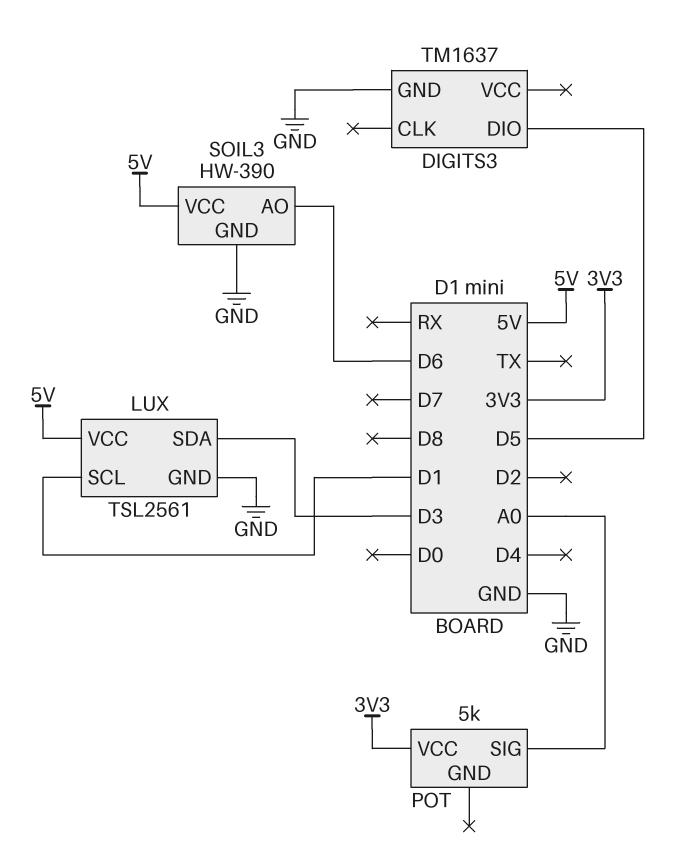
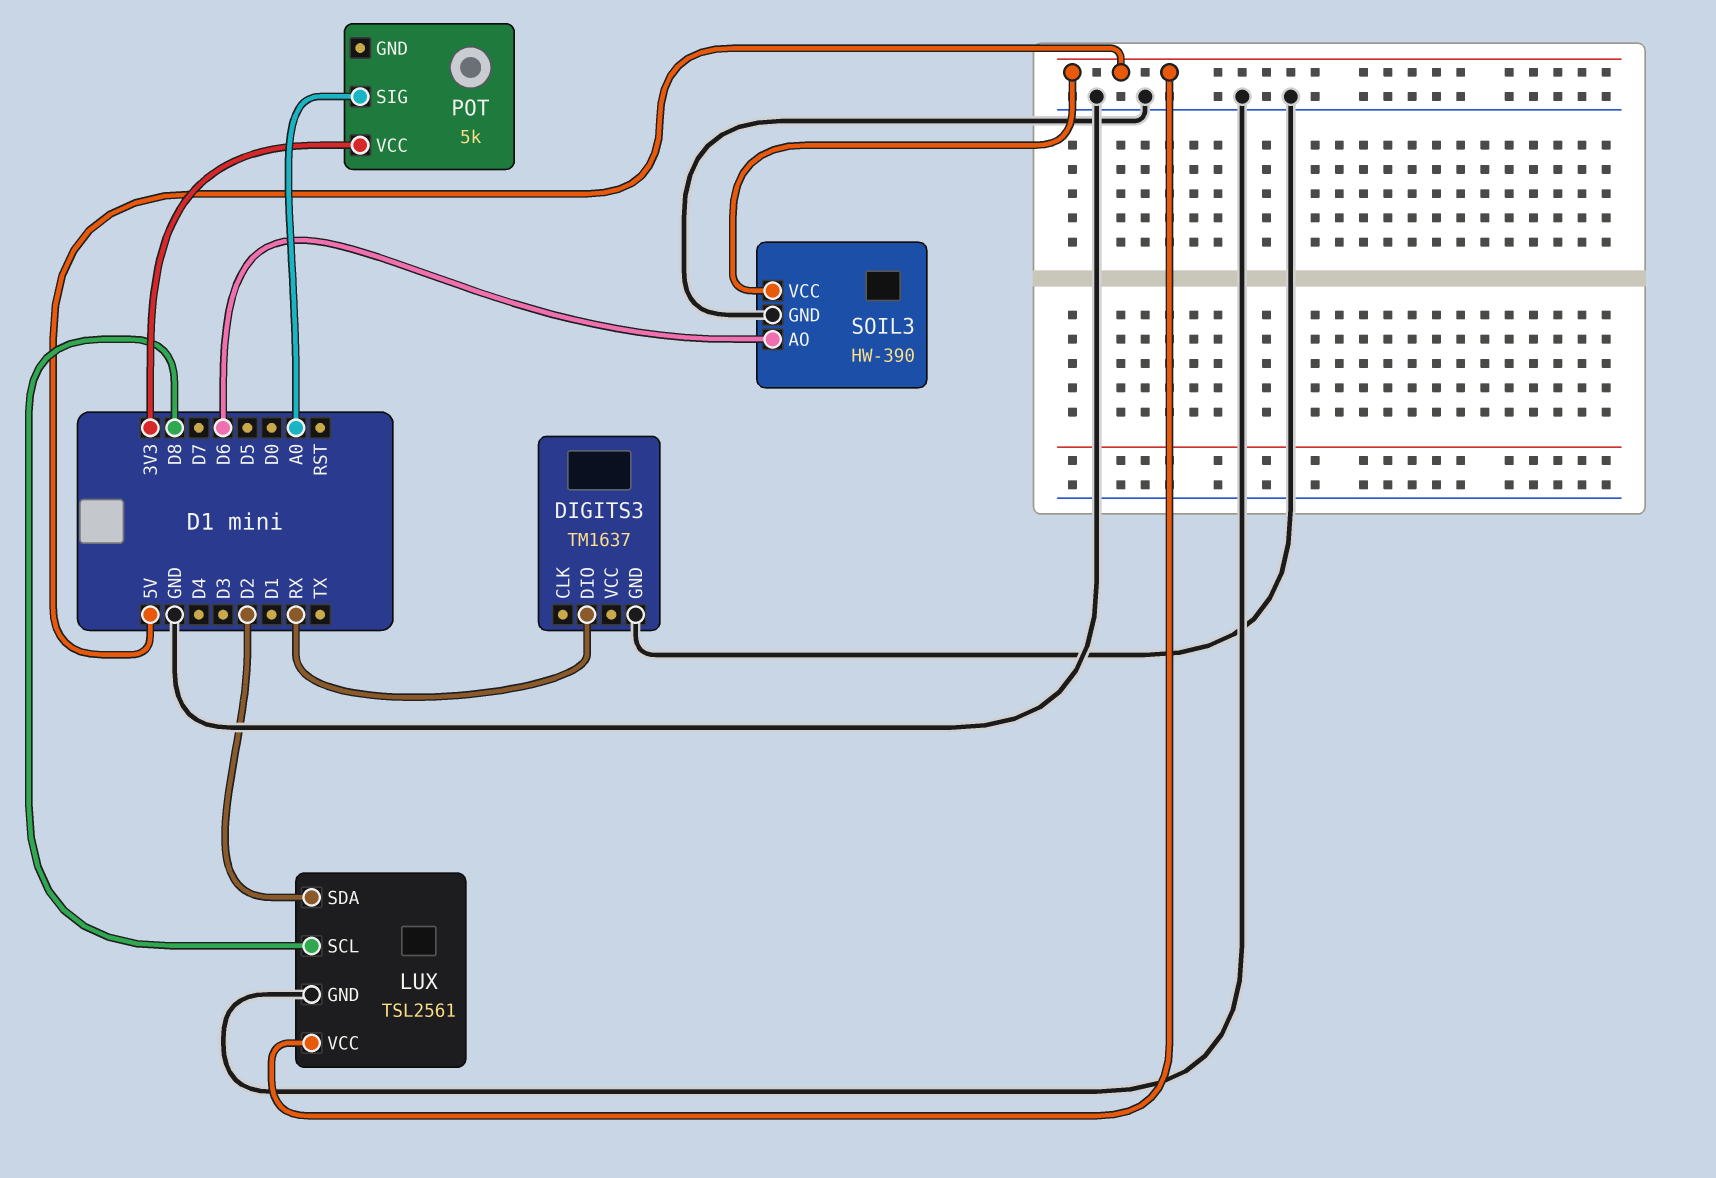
DIGITS3 pin DIO: D5 -> RX
LUX pin SCL: D1 -> D8
LUX pin SDA: D3 -> D2

